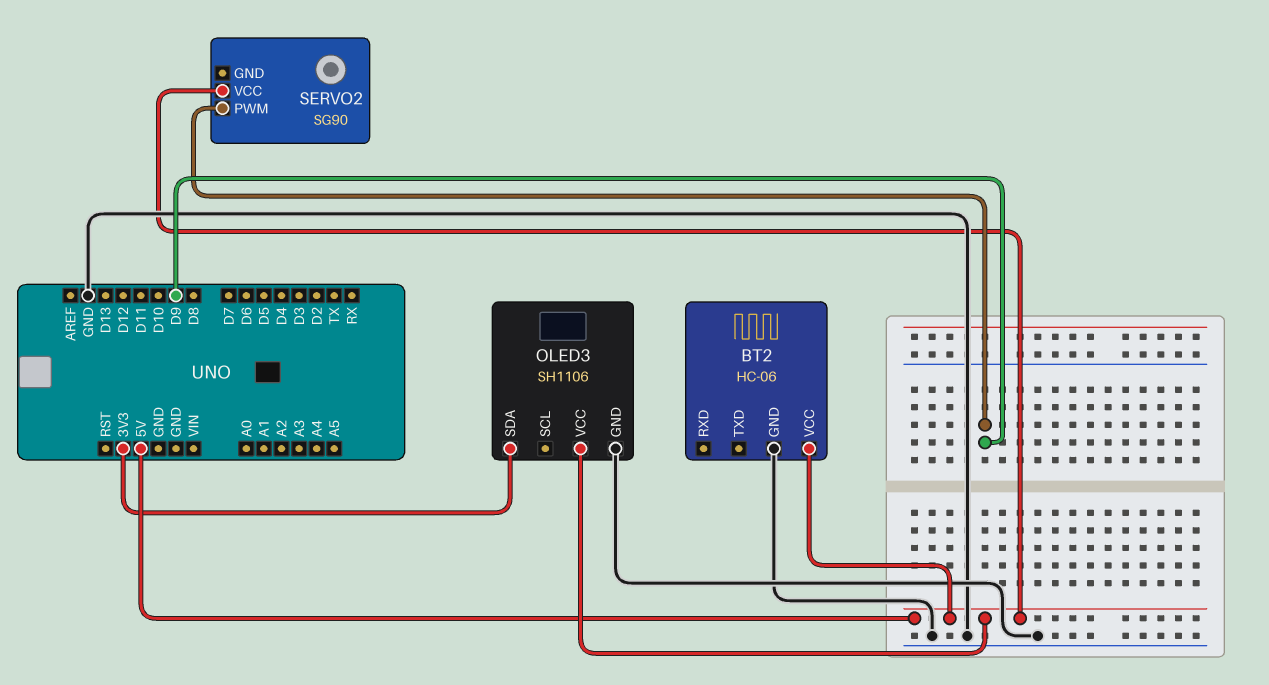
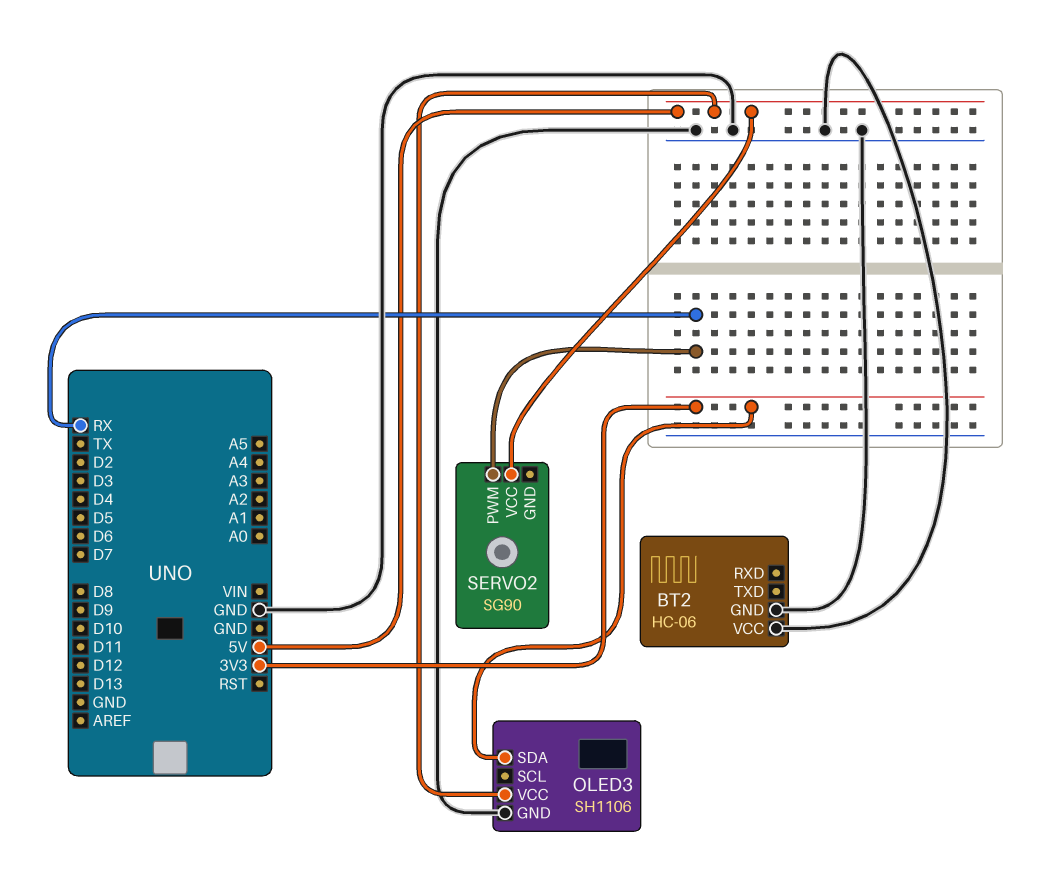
BT2 pin VCC: 5V -> GND
SERVO2 pin PWM: D9 -> RX

